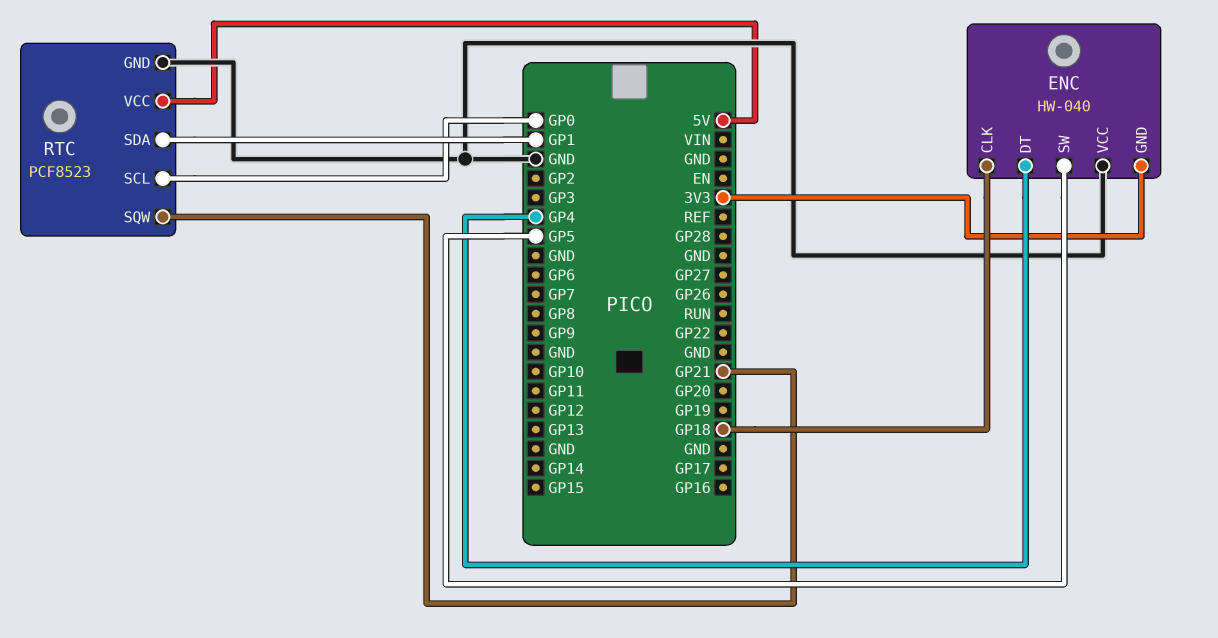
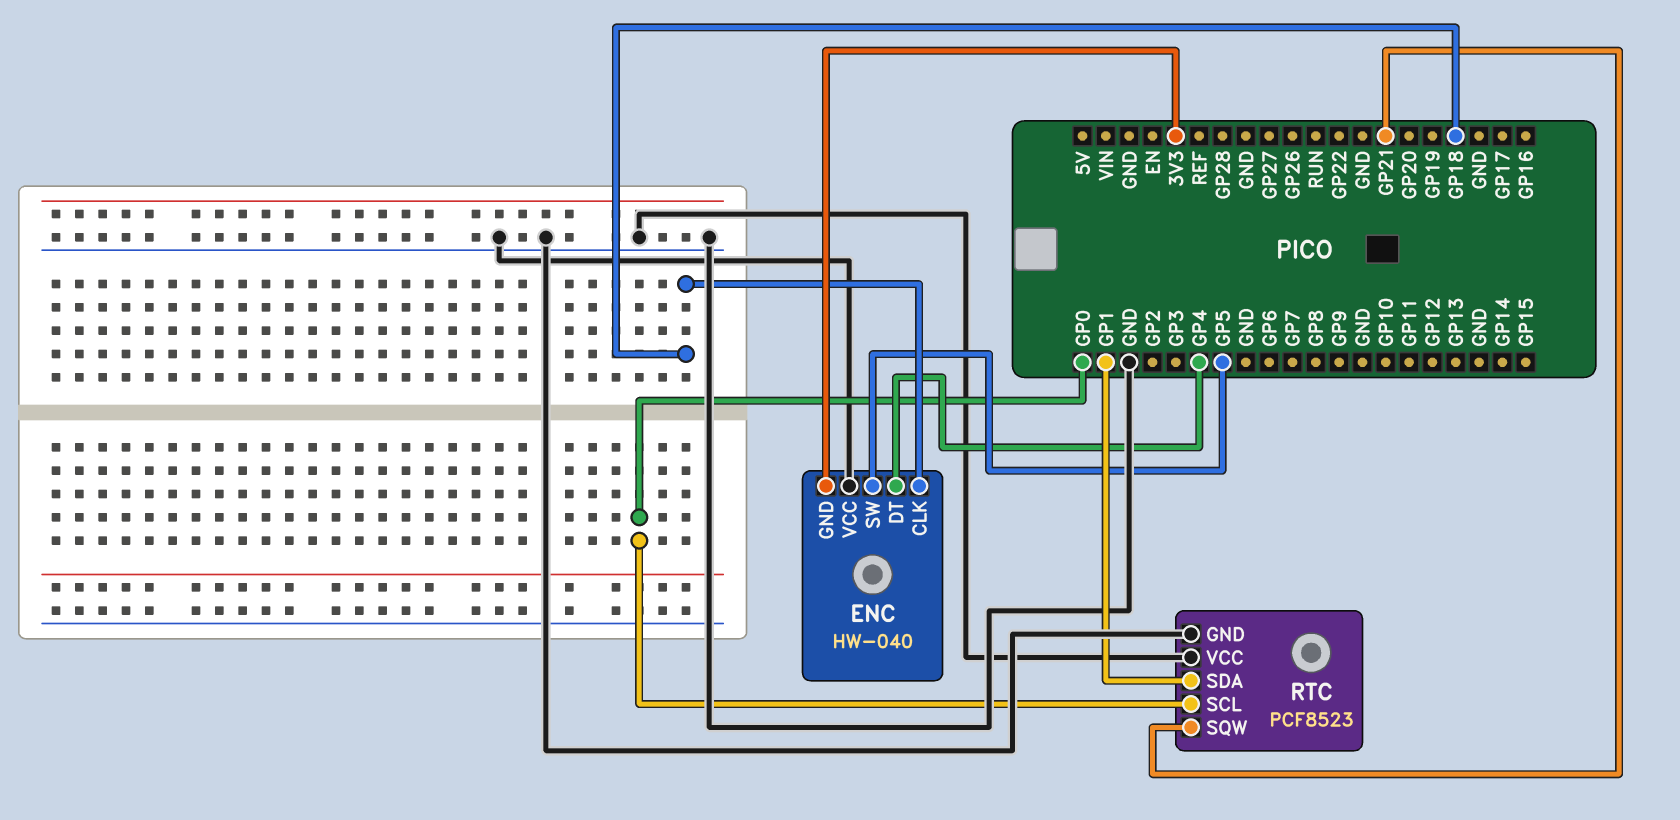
RTC pin VCC: 5V -> GND

